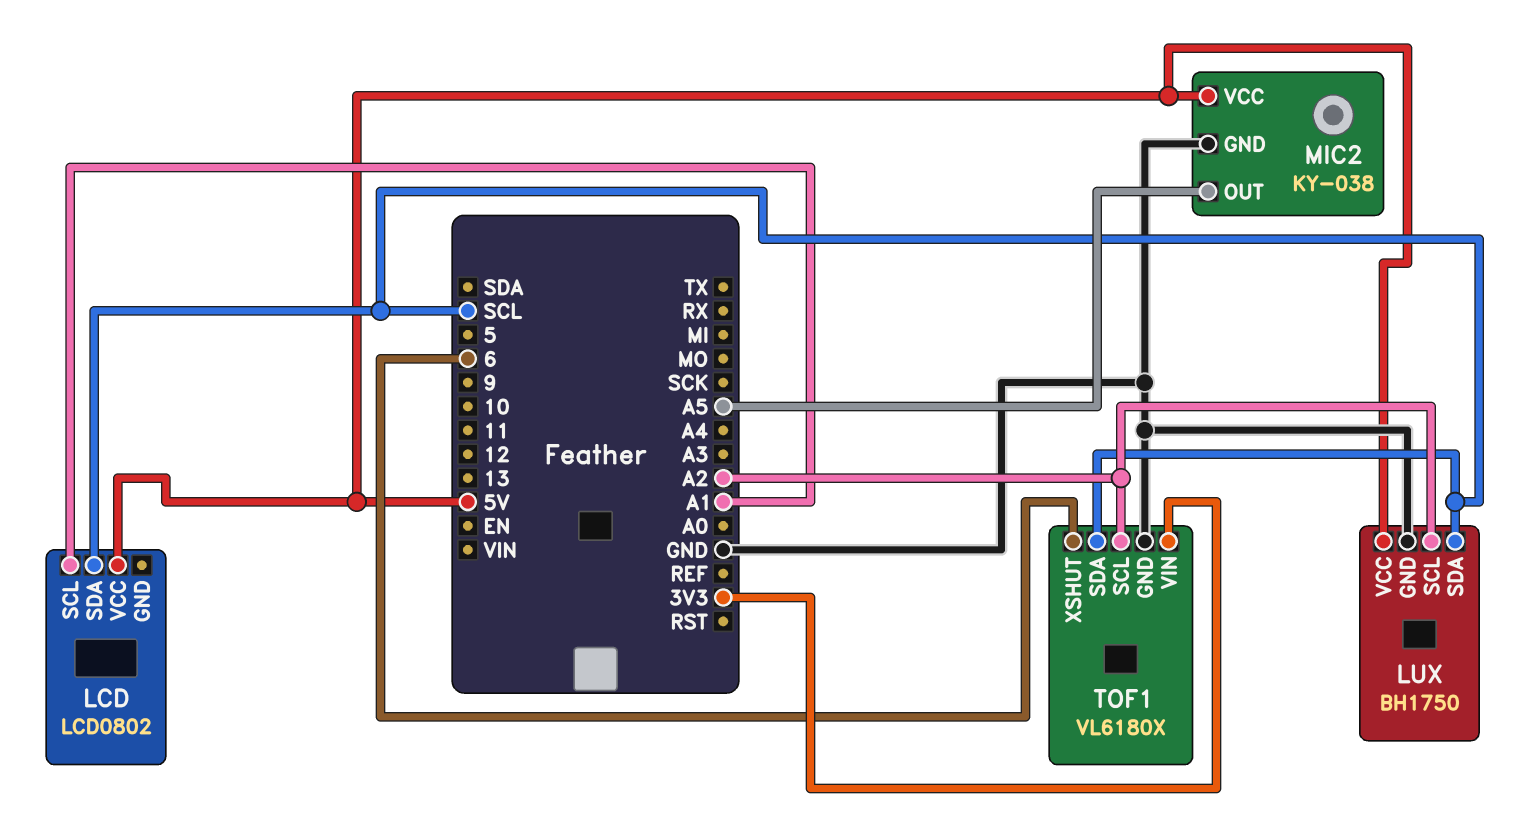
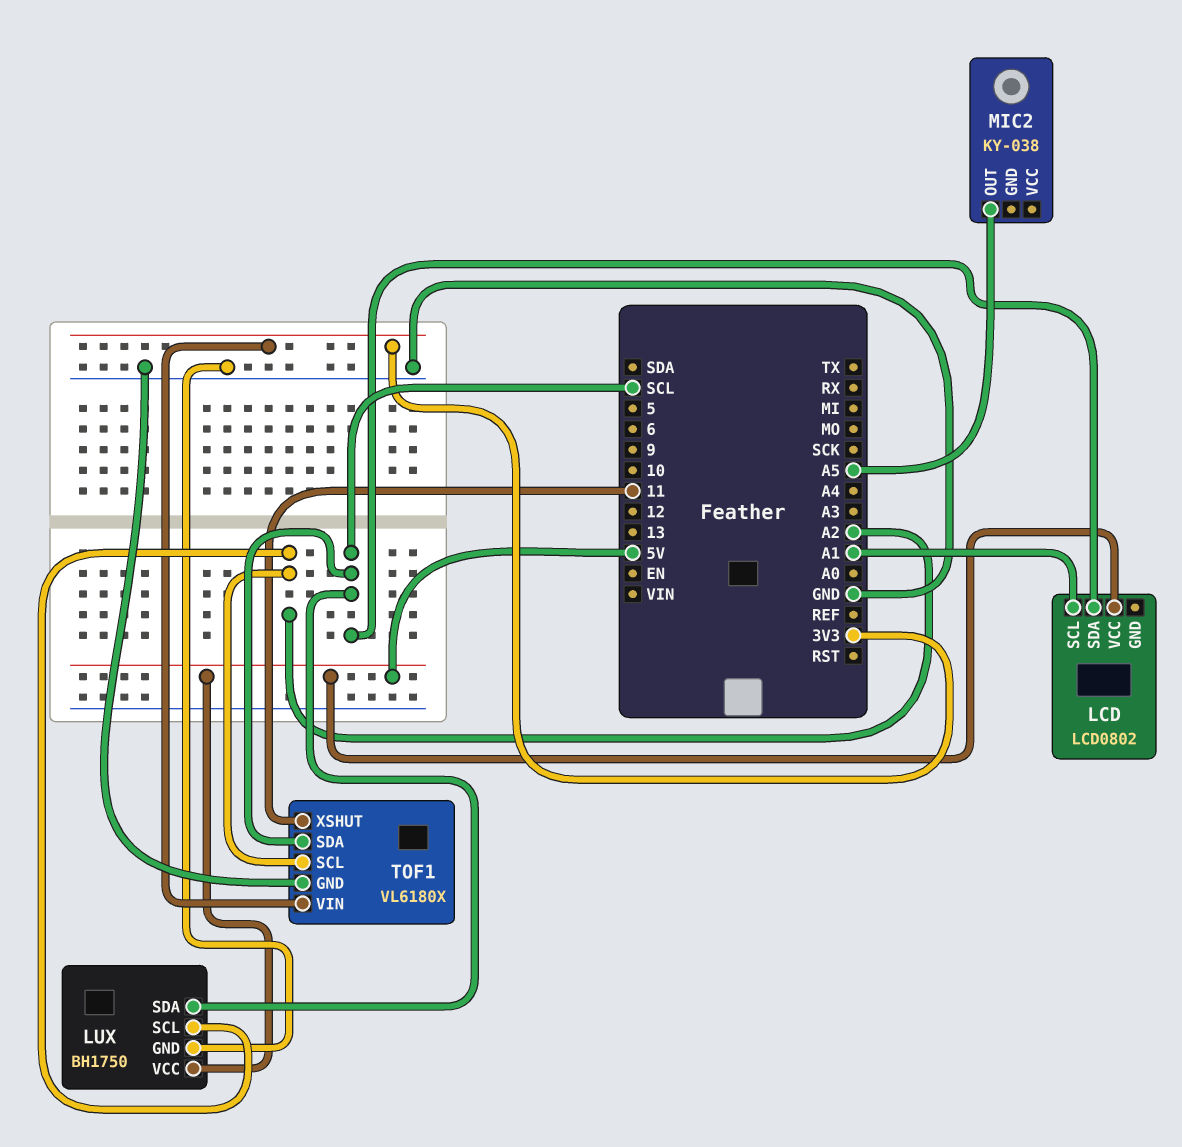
MIC2 pin GND: GND -> none
MIC2 pin VCC: 5V -> none
TOF1 pin XSHUT: 6 -> 11

